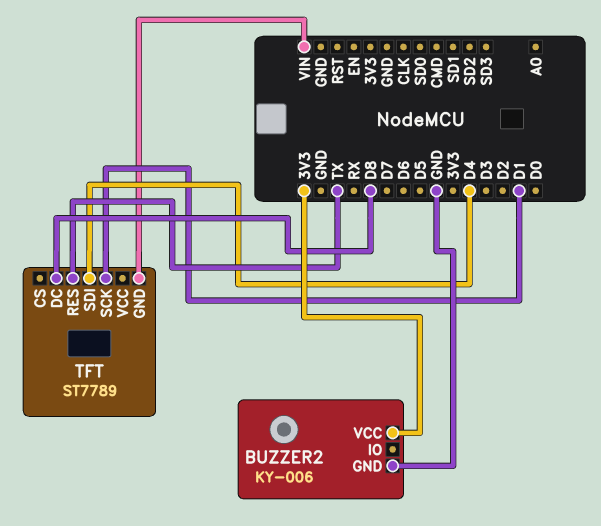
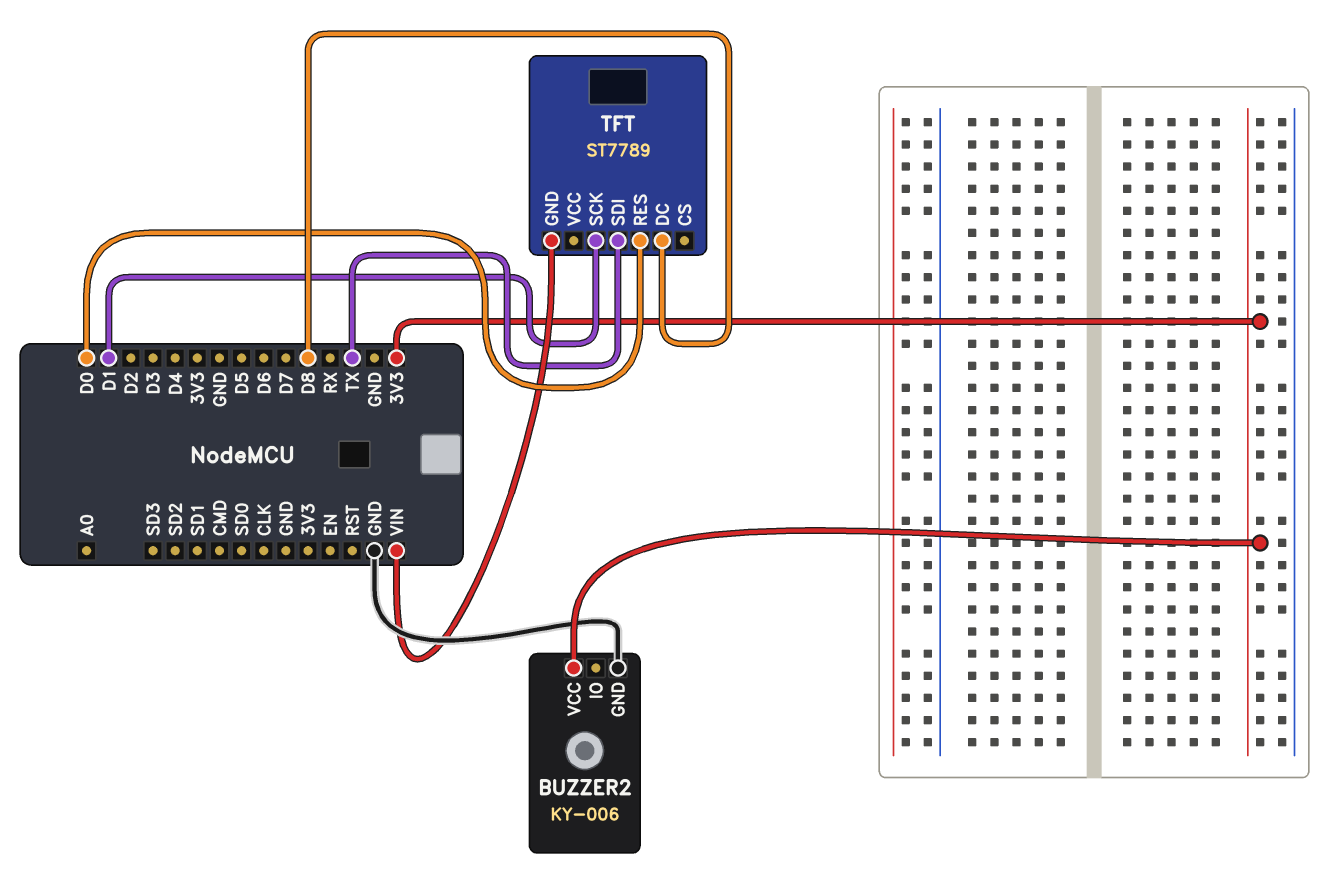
TFT pin RES: TX -> D0
TFT pin SDI: D4 -> TX

